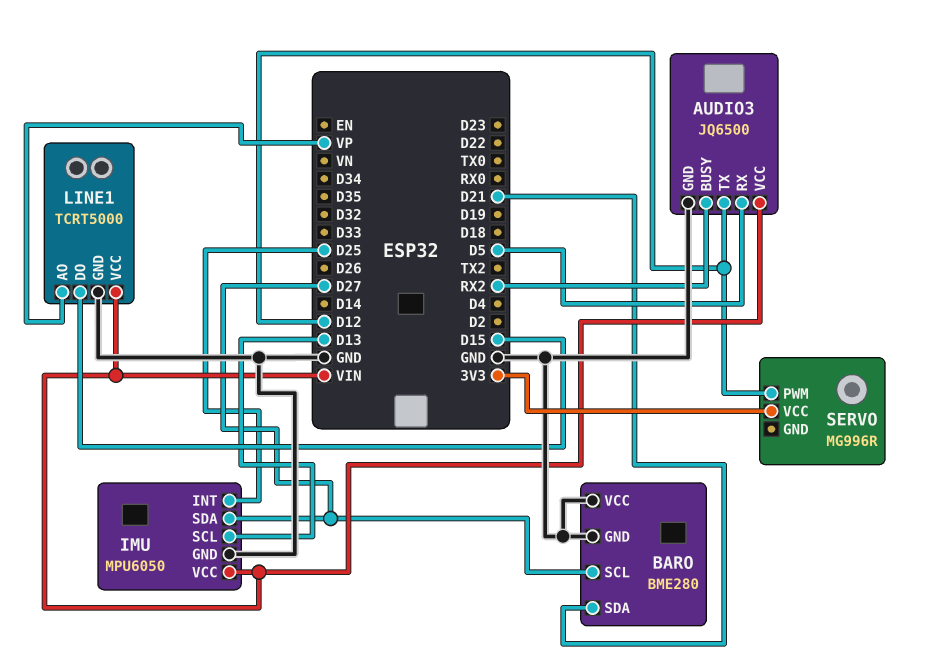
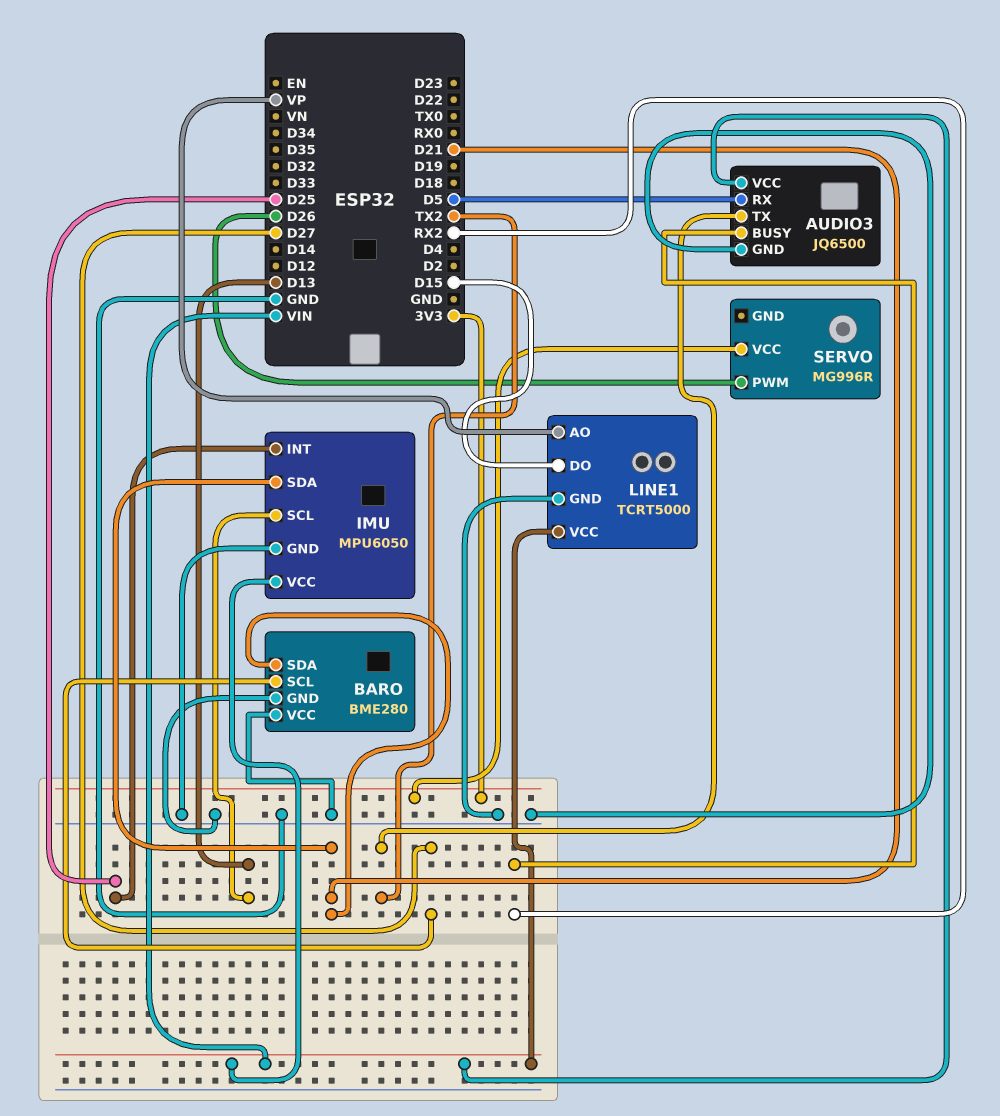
AUDIO3 pin TX: D12 -> TX2
IMU pin SDA: D27 -> D21
SERVO pin PWM: D12 -> D26

